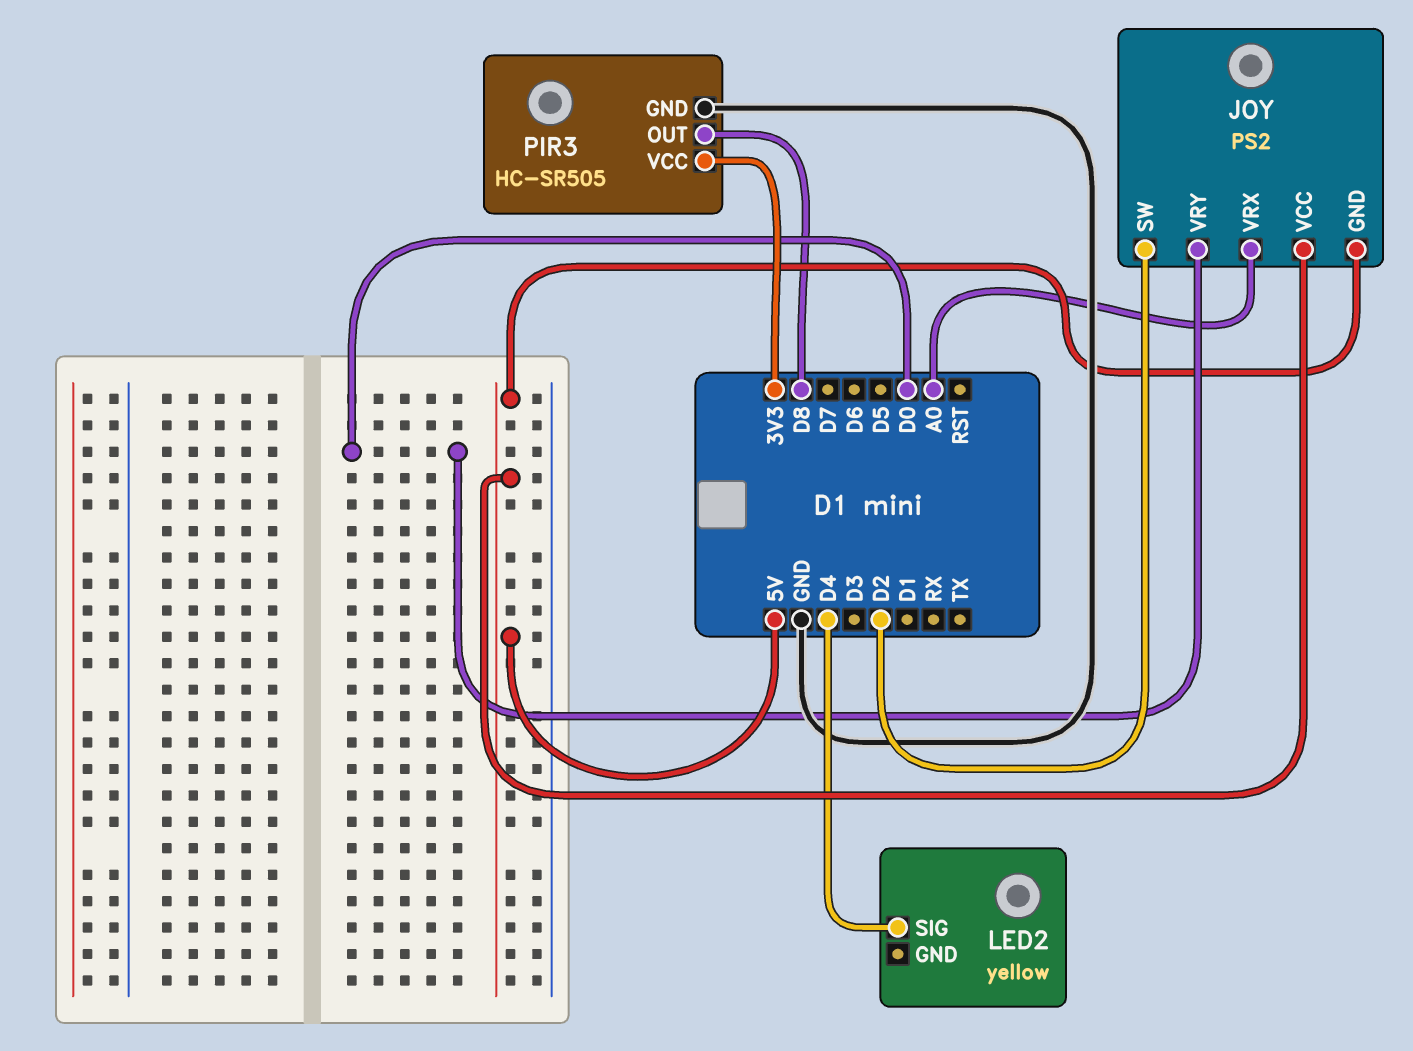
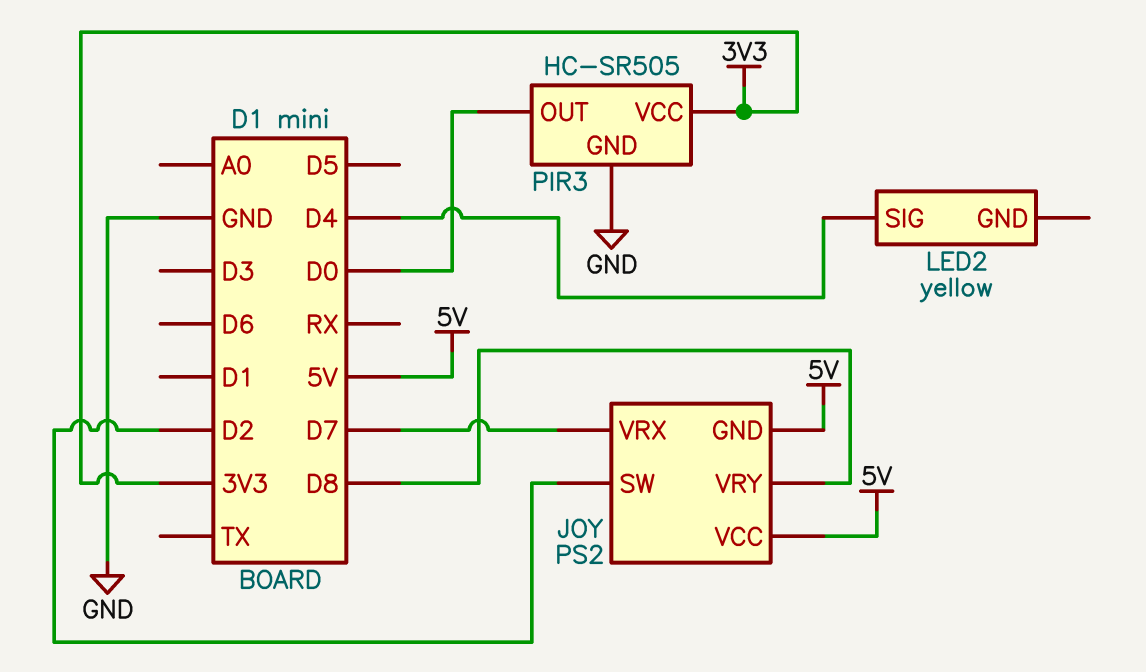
JOY pin VRX: A0 -> D7
JOY pin VRY: D0 -> D8
PIR3 pin OUT: D8 -> D0

